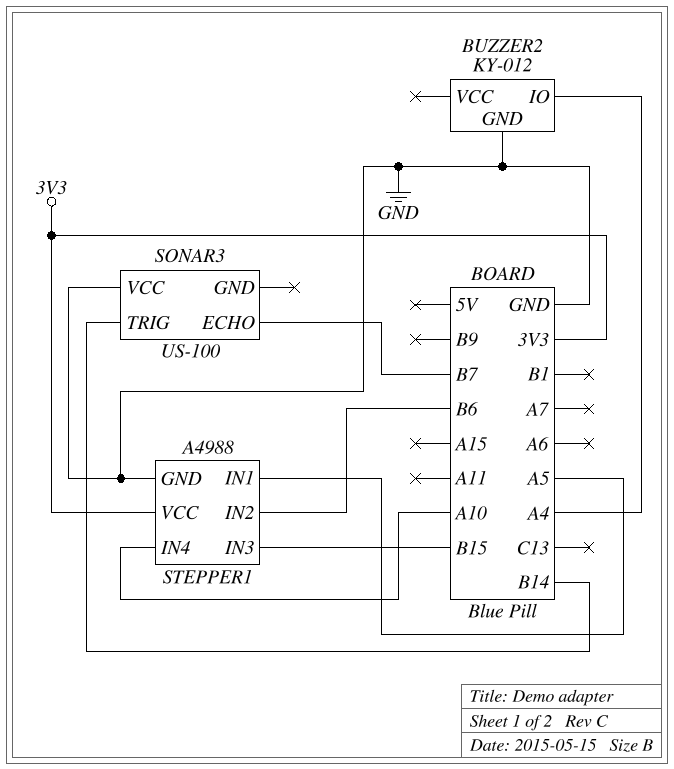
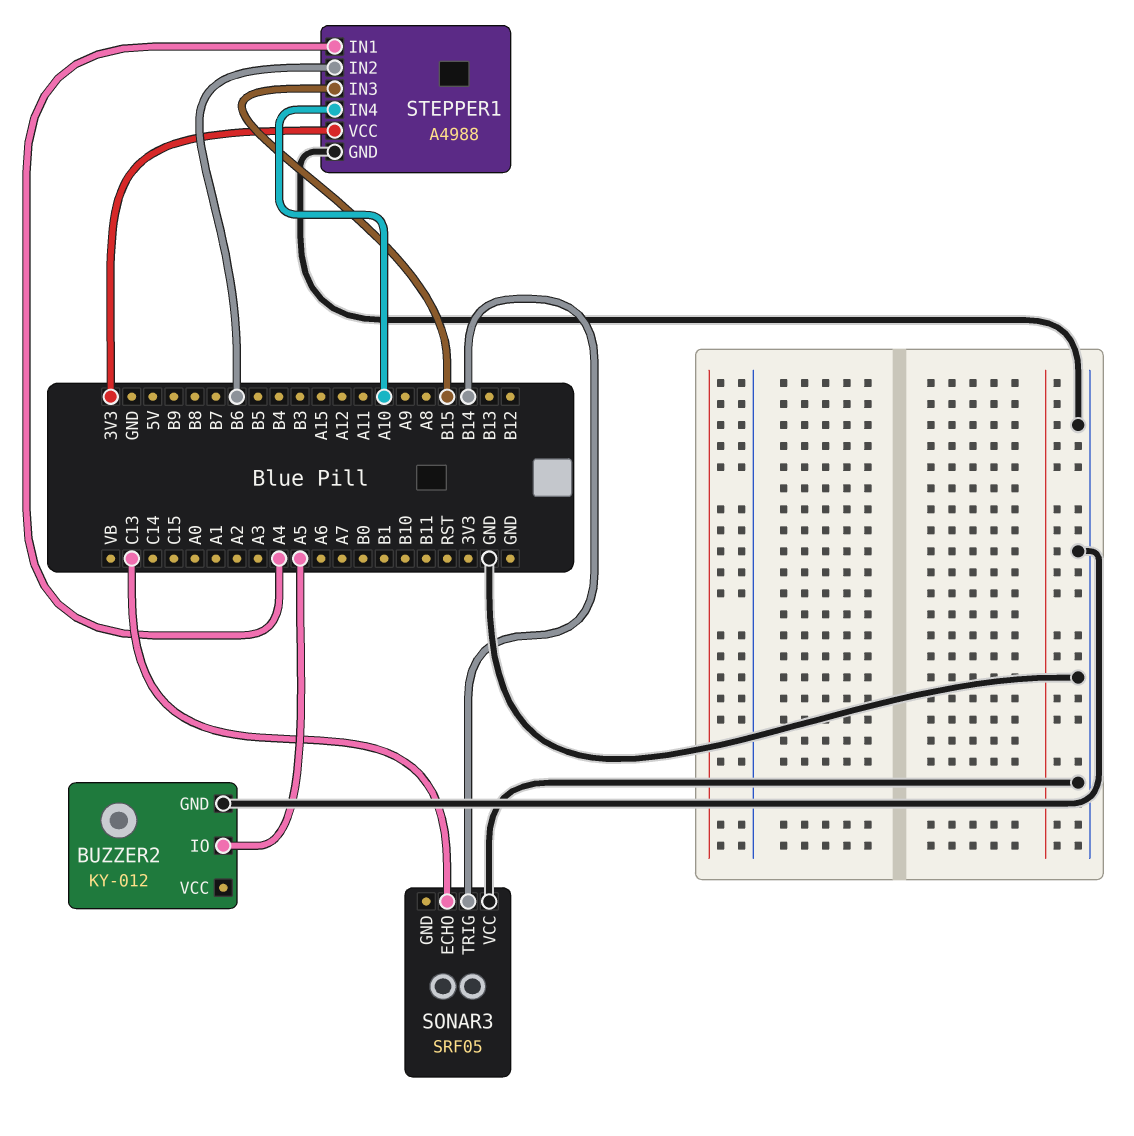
BUZZER2 pin IO: A4 -> A5
SONAR3: US-100 -> SRF05
SONAR3 pin ECHO: B7 -> C13
STEPPER1 pin IN1: A5 -> A4

